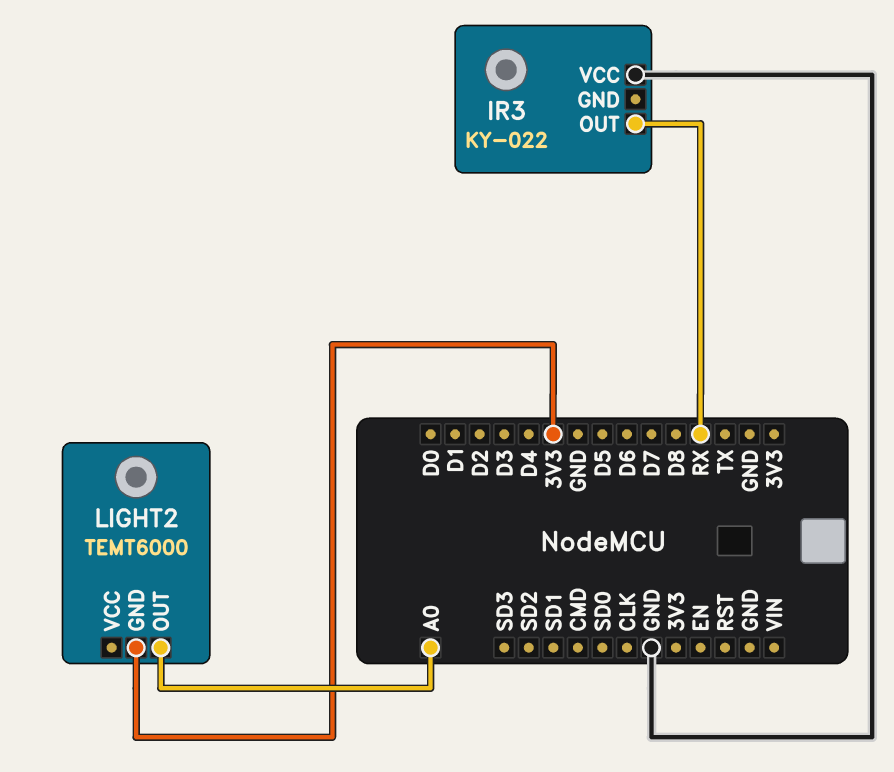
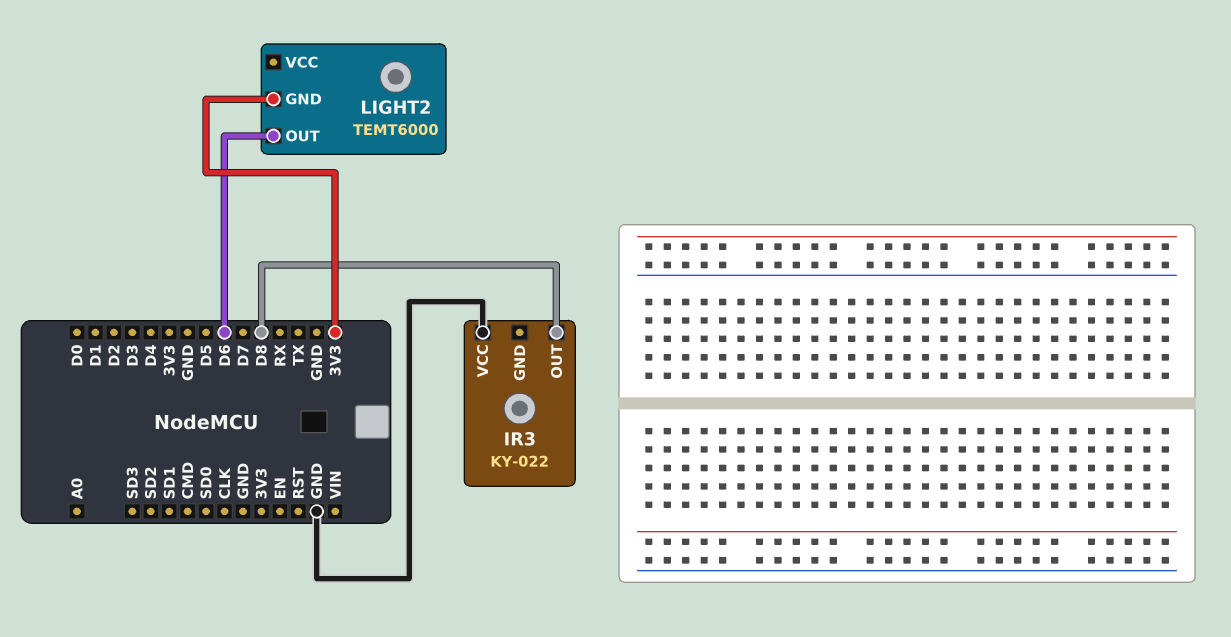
IR3 pin OUT: RX -> D8
LIGHT2 pin OUT: A0 -> D6

